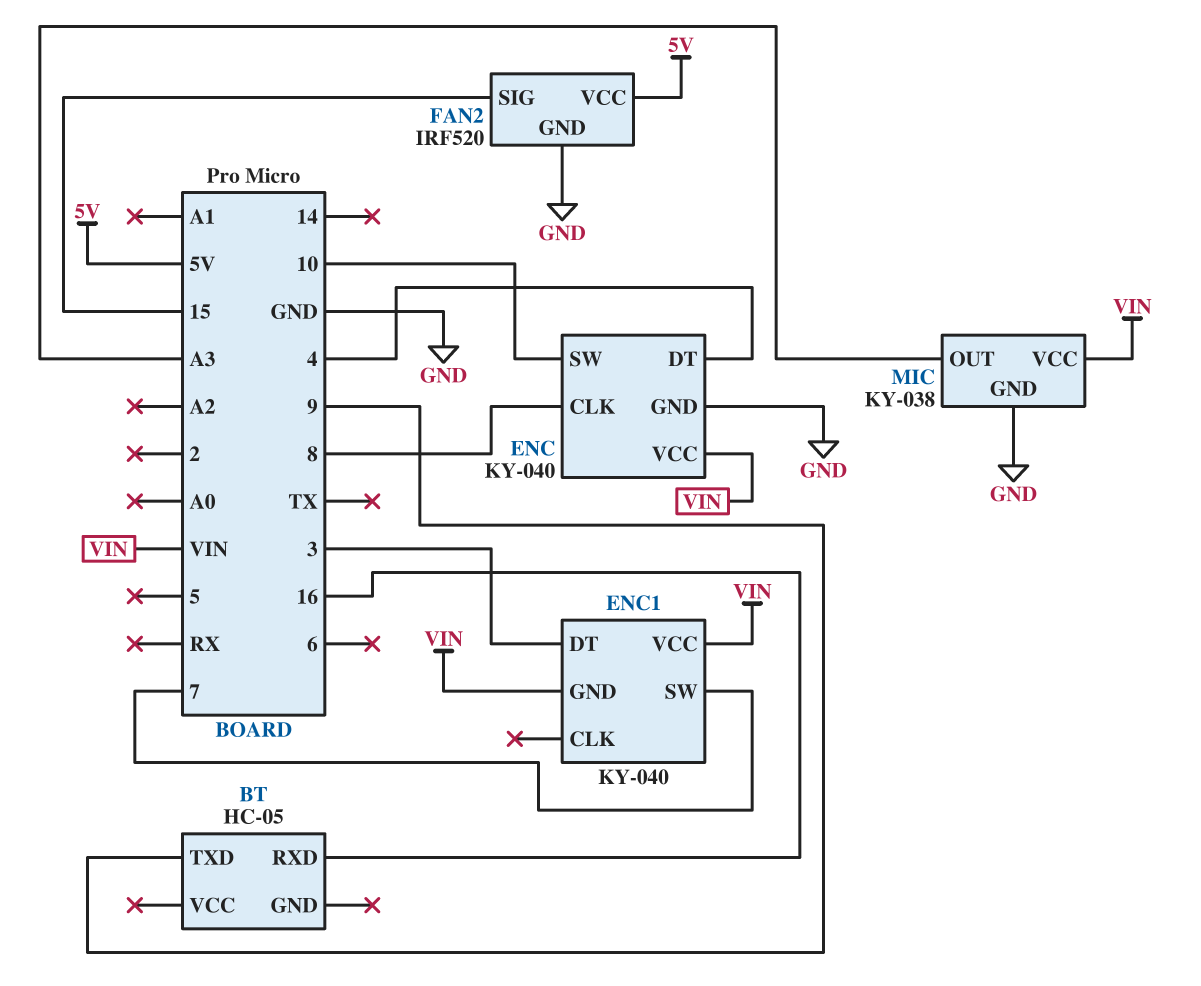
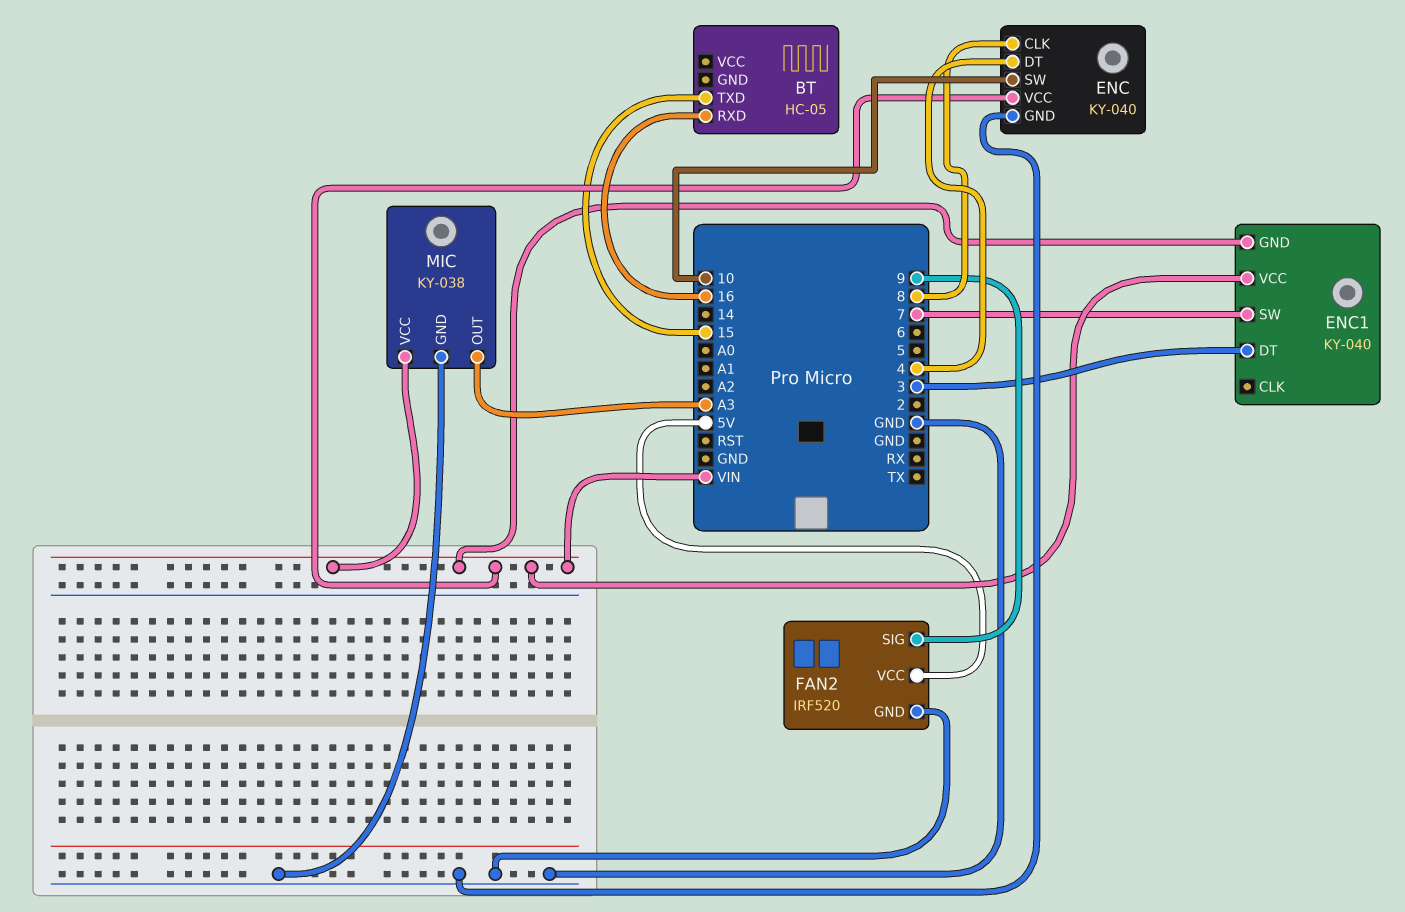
BT pin TXD: 9 -> 15
FAN2 pin SIG: 15 -> 9

